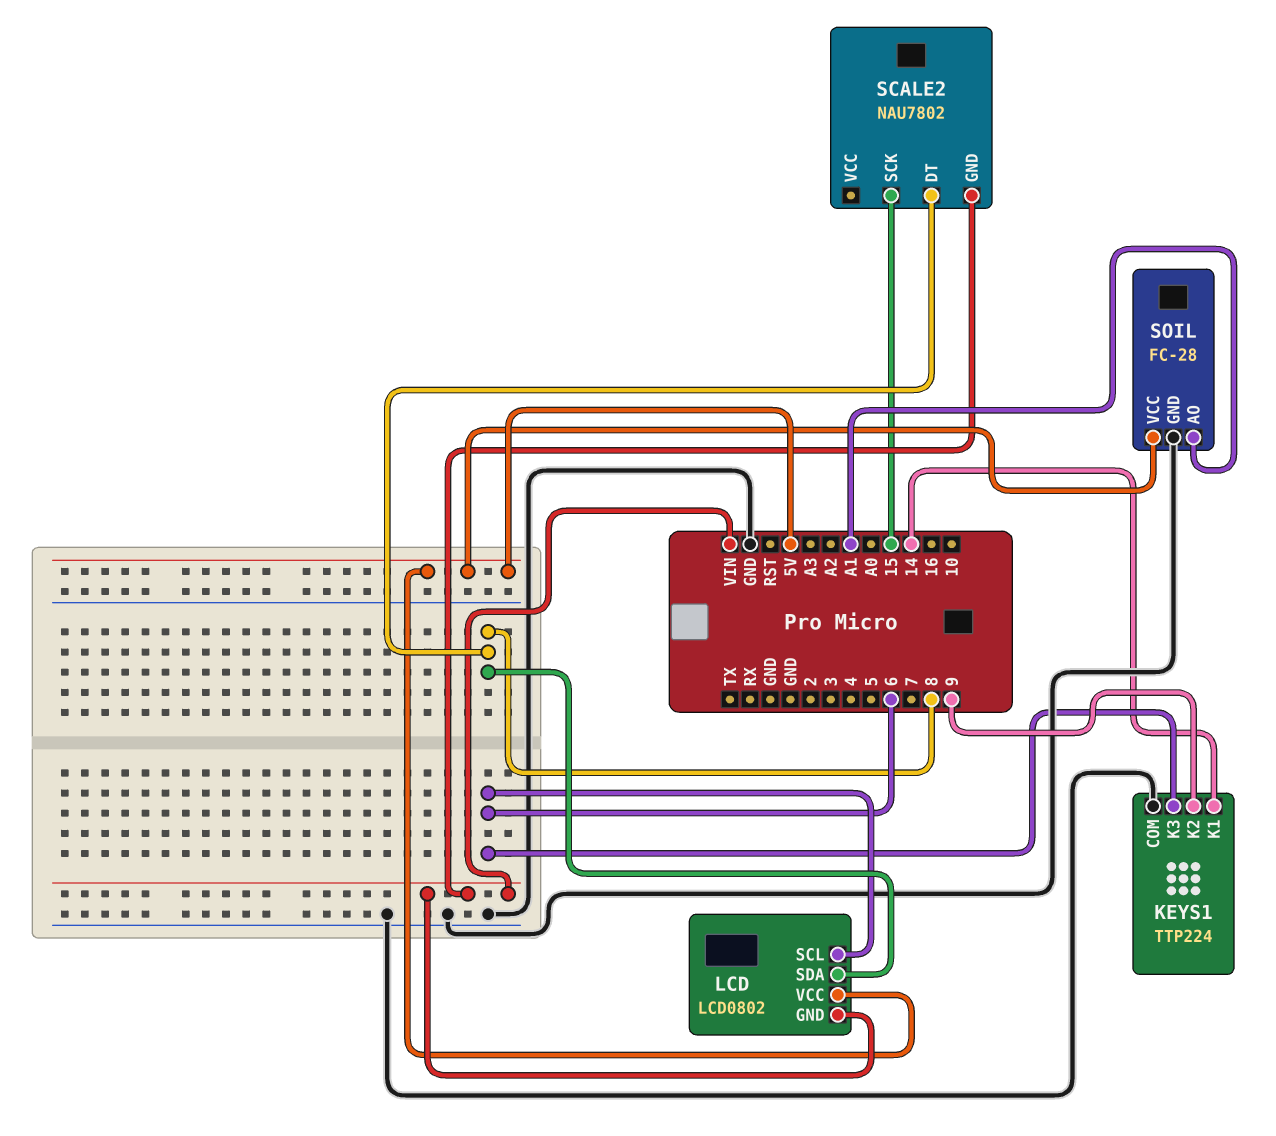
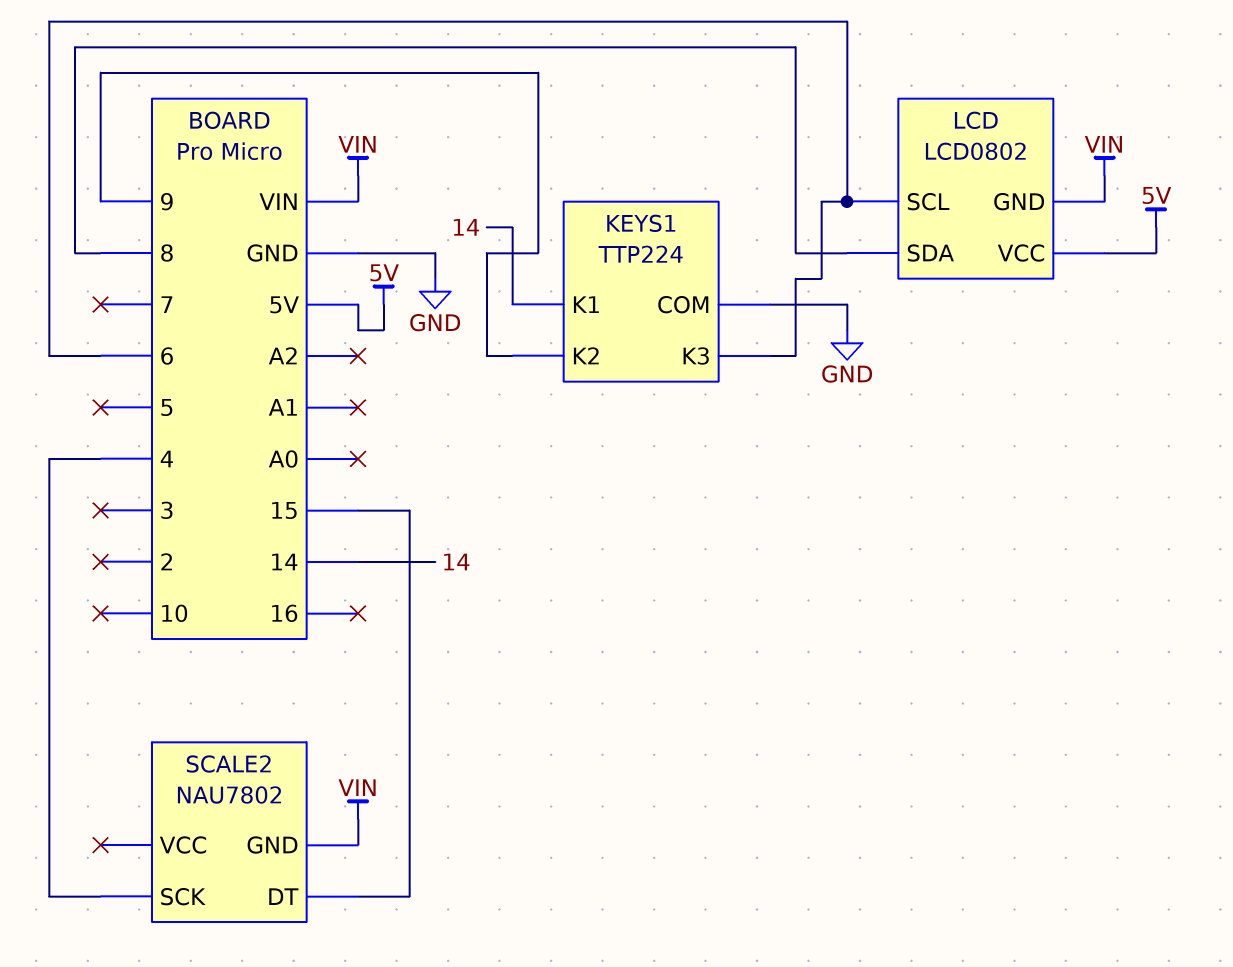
SCALE2 pin DT: 8 -> 15
SCALE2 pin SCK: 15 -> 4
SOIL: FC-28 -> none
SOIL pin AO: A1 -> none
SOIL pin GND: GND -> none
SOIL pin VCC: 5V -> none

